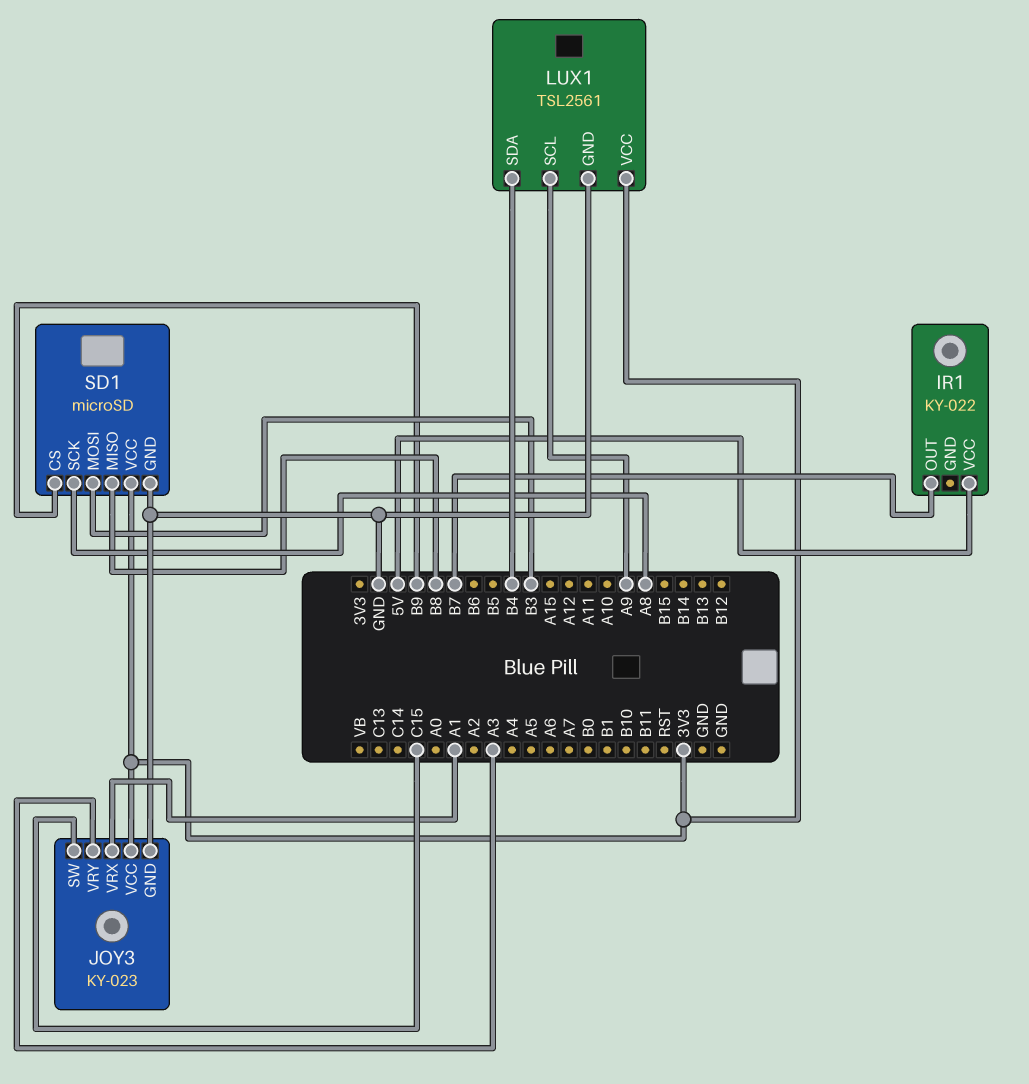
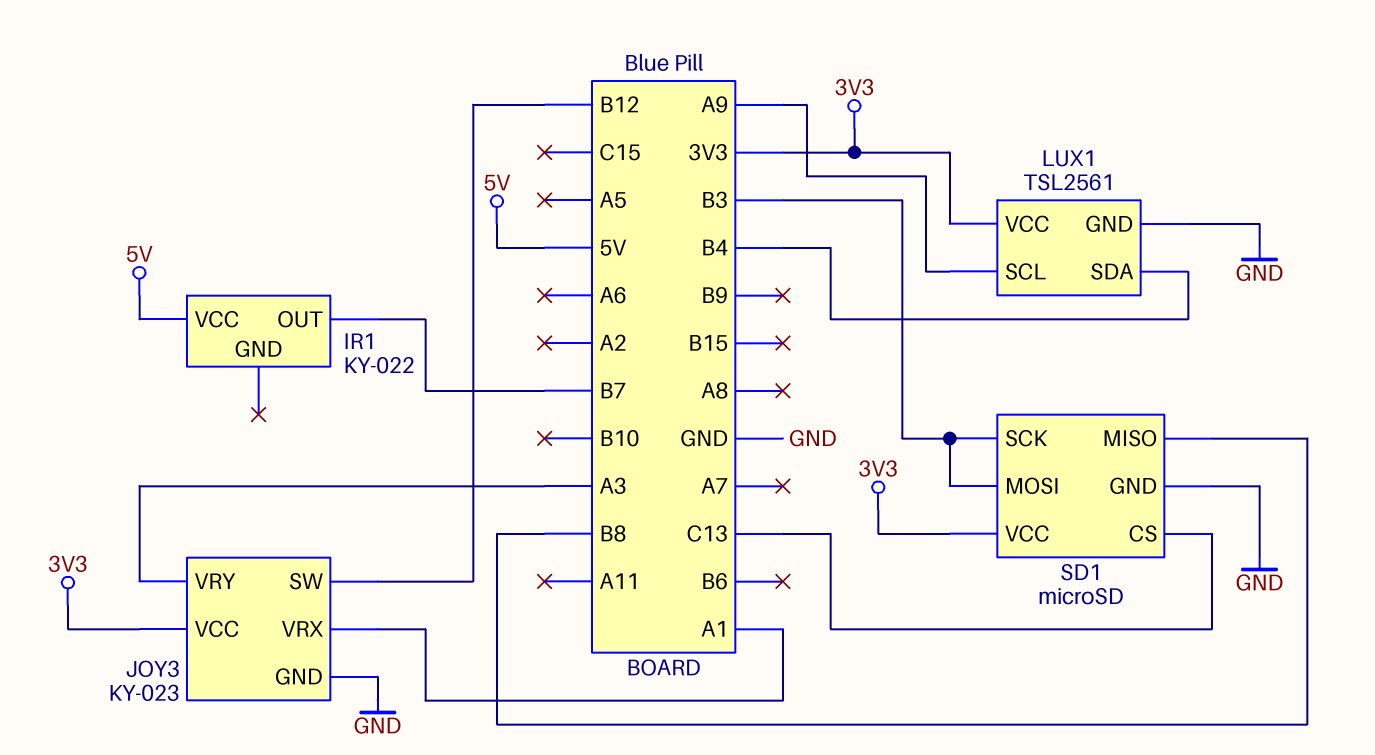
JOY3 pin SW: C15 -> B12
SD1 pin CS: B9 -> C13
SD1 pin SCK: A8 -> B3

